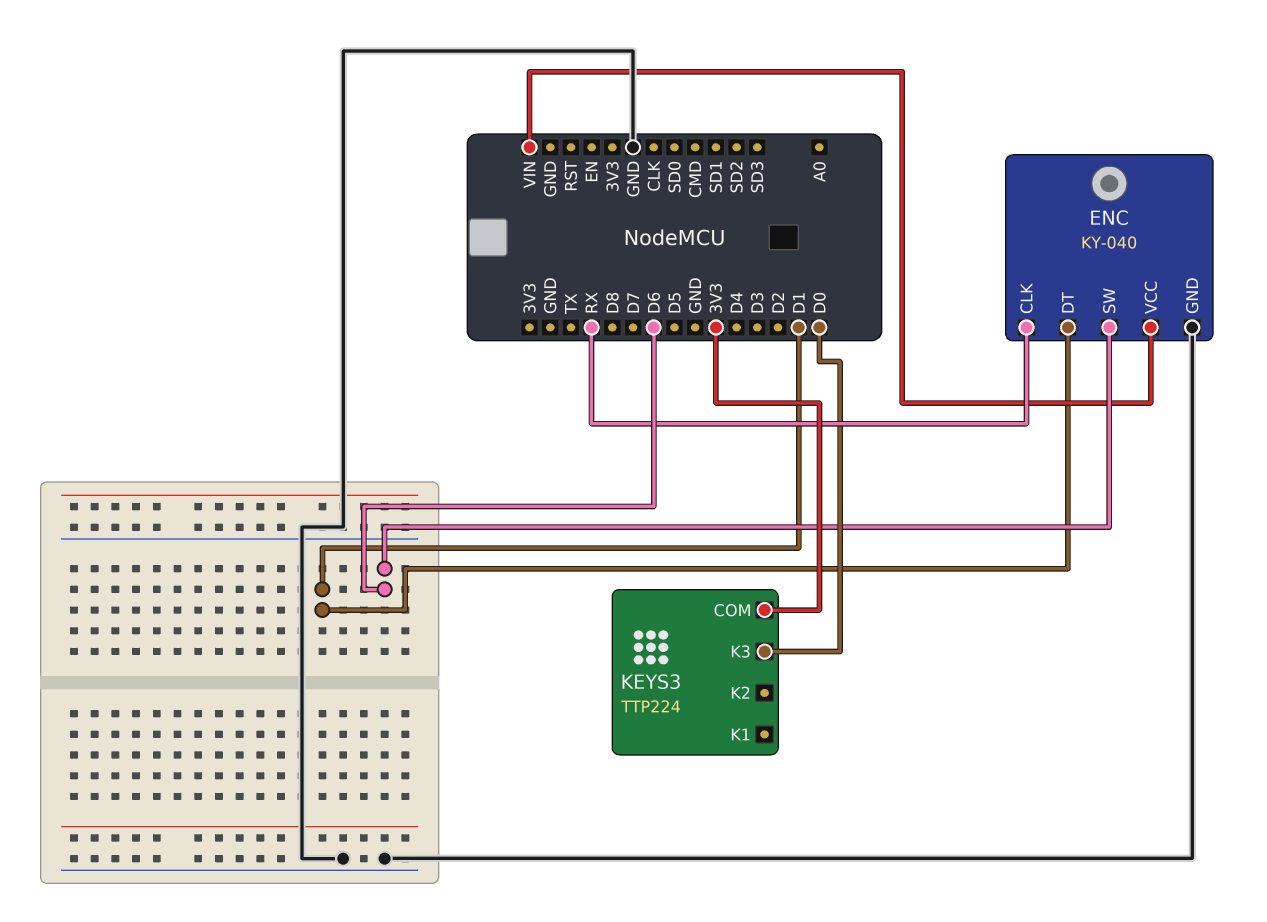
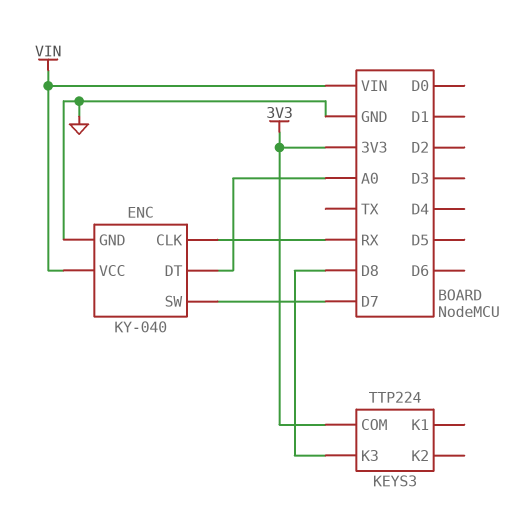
ENC pin DT: D1 -> A0
ENC pin SW: D6 -> D7
KEYS3 pin K3: D0 -> D8

